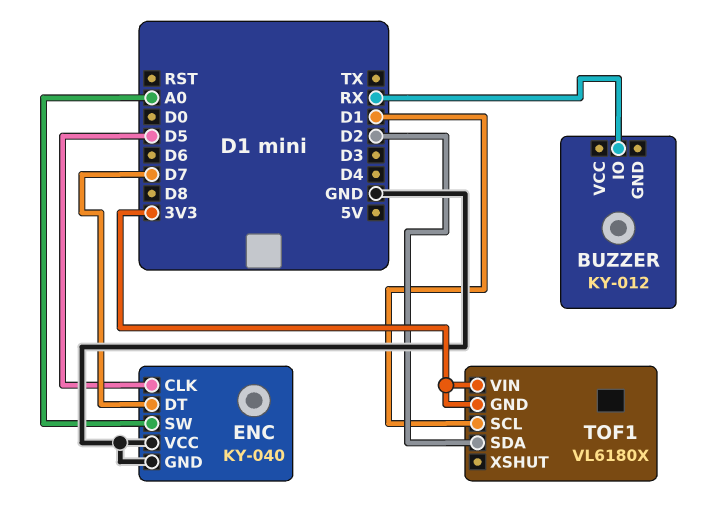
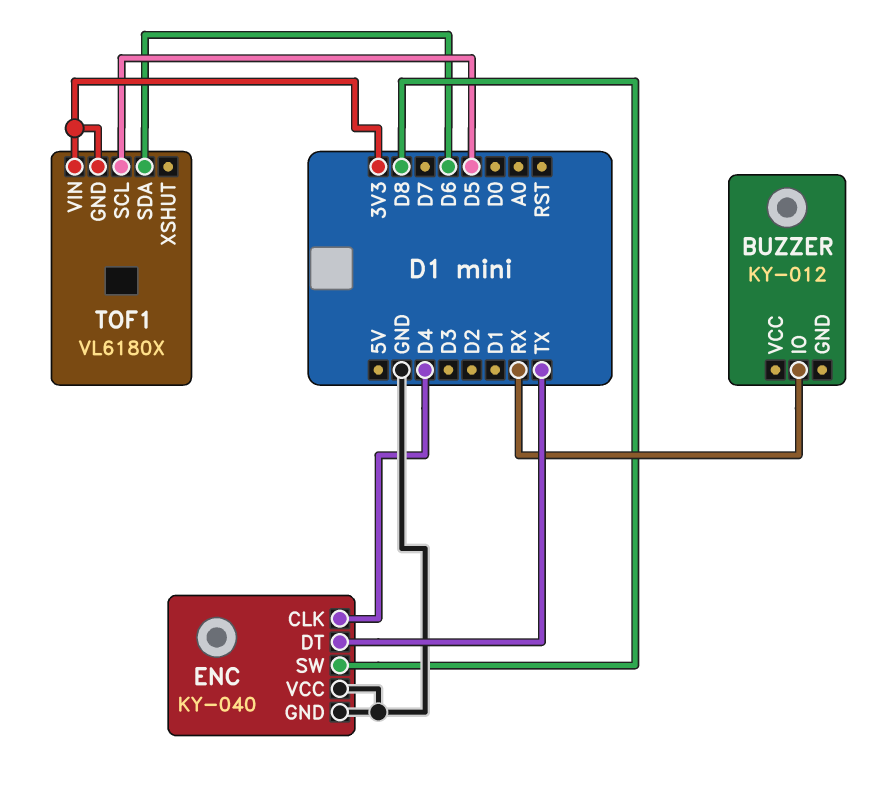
ENC pin CLK: D5 -> D4
ENC pin DT: D7 -> TX
ENC pin SW: A0 -> D8
TOF1 pin SCL: D1 -> D5
TOF1 pin SDA: D2 -> D6

